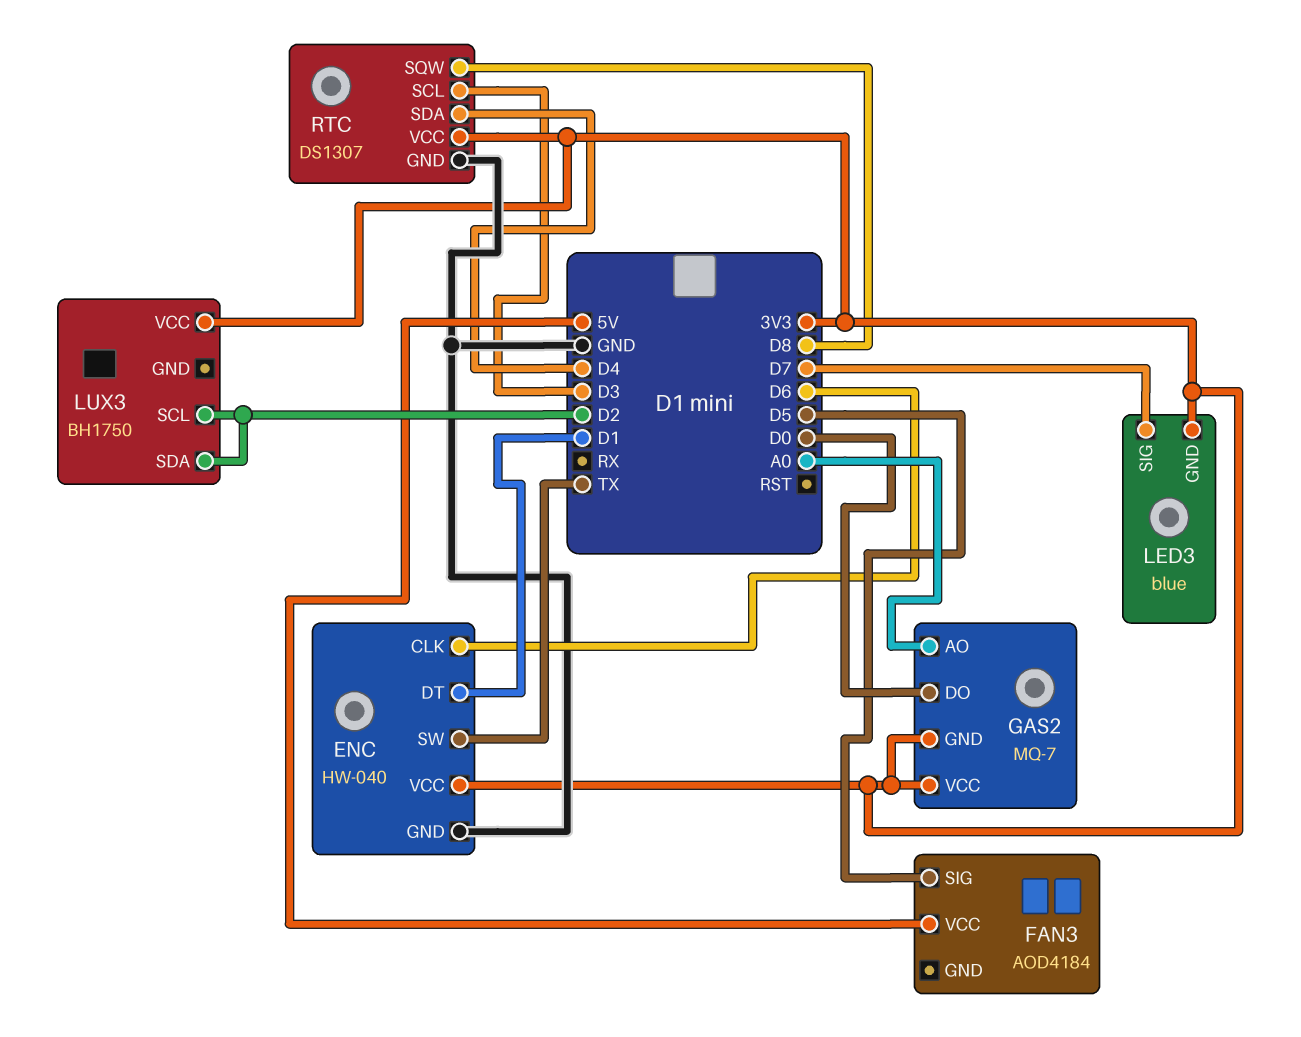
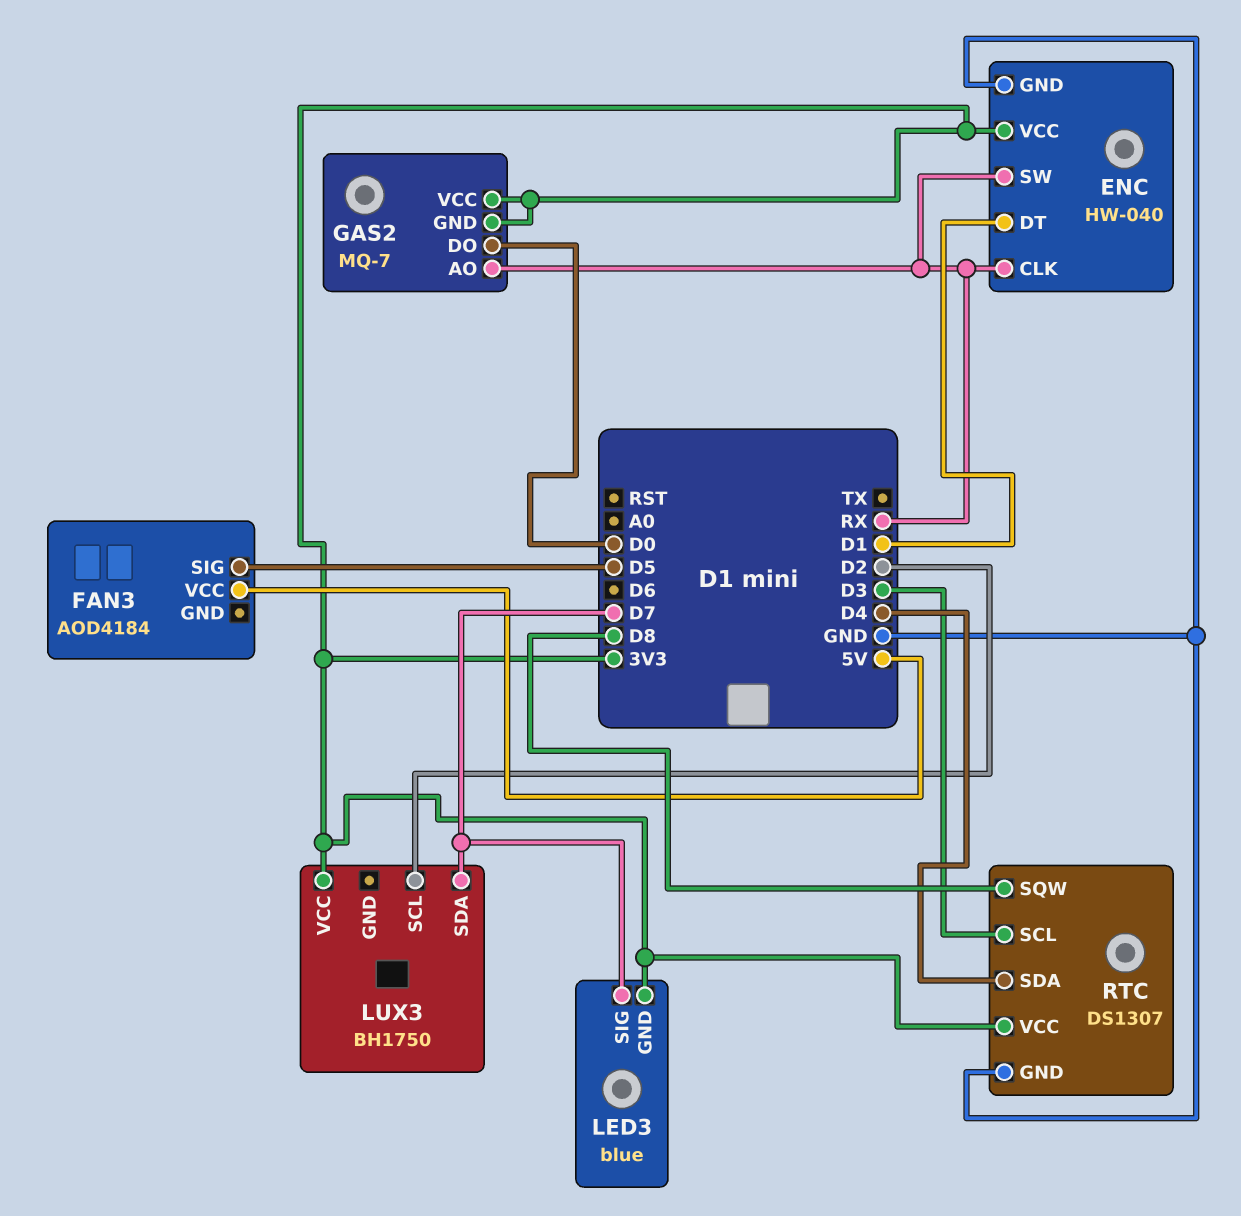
ENC pin CLK: D6 -> RX
ENC pin SW: TX -> RX
GAS2 pin AO: A0 -> RX
LUX3 pin SDA: D2 -> D7

